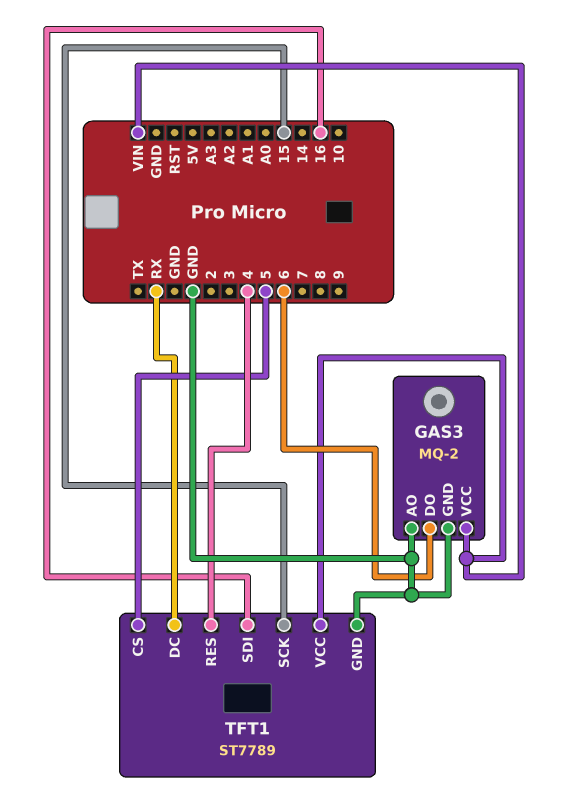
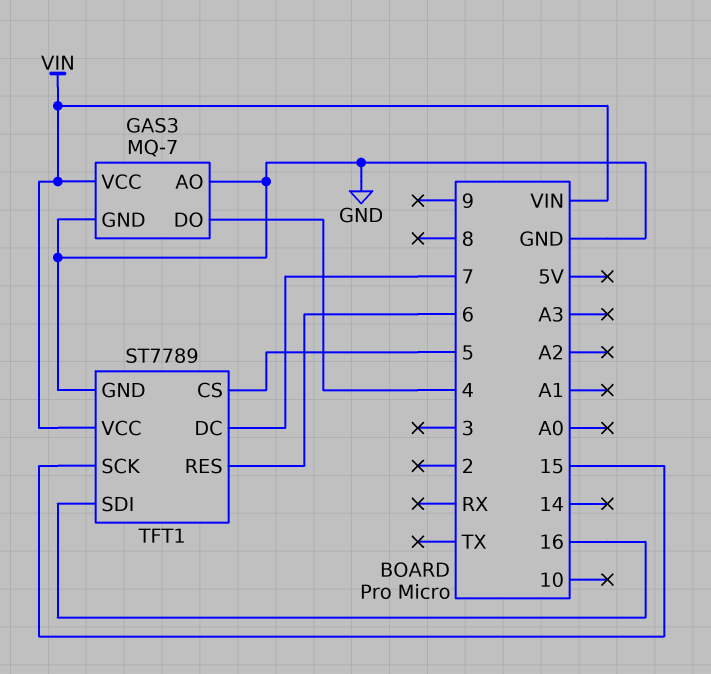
GAS3: MQ-2 -> MQ-7
GAS3 pin DO: 6 -> 4
TFT1 pin DC: RX -> 7
TFT1 pin RES: 4 -> 6

